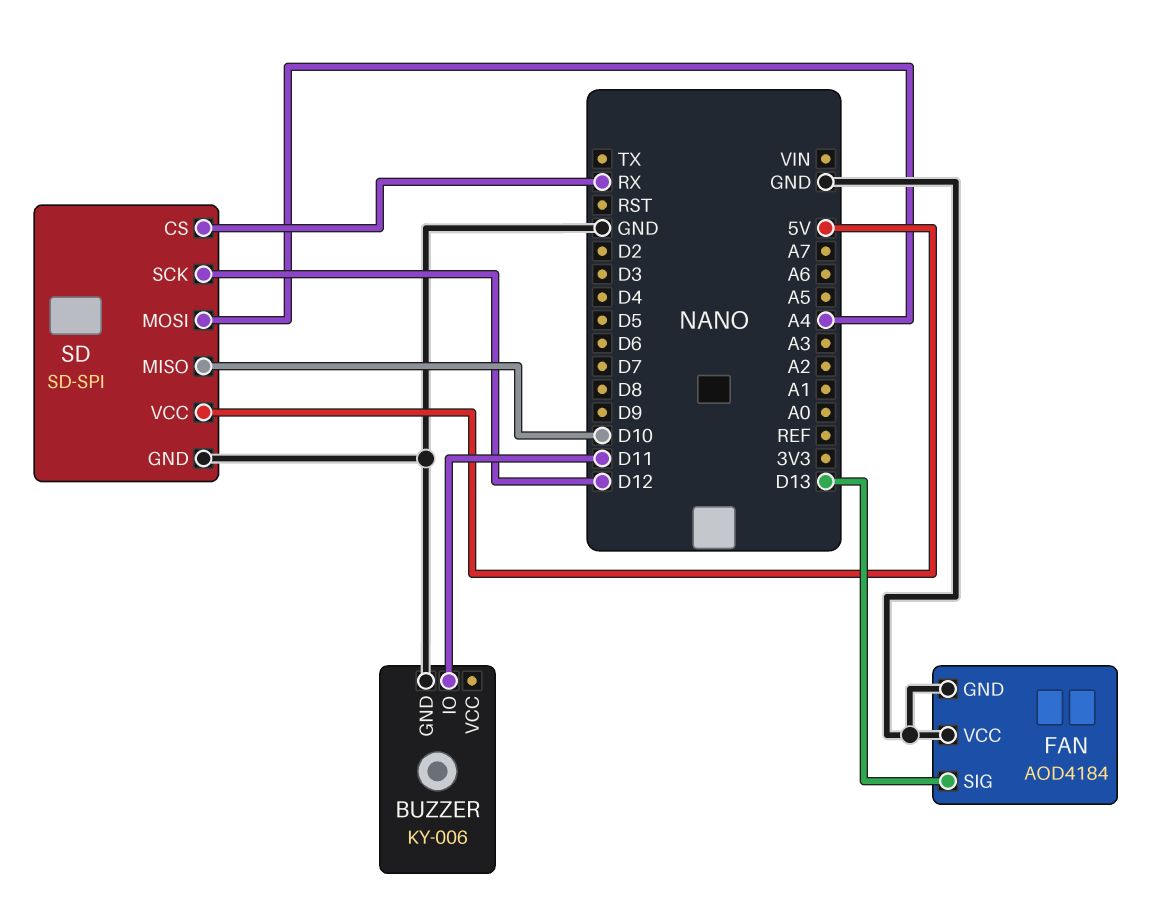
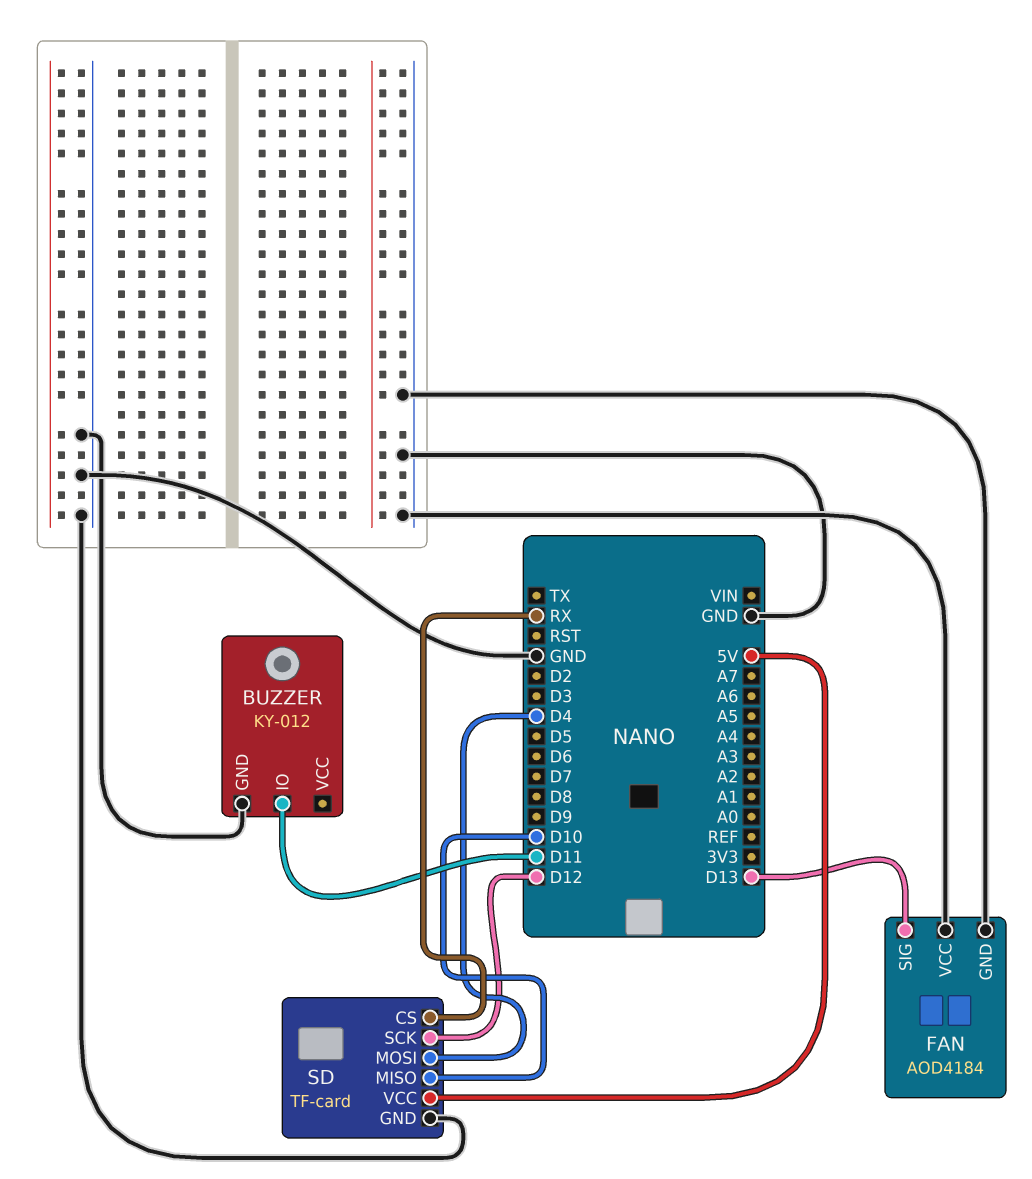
BUZZER: KY-006 -> KY-012
SD: SD-SPI -> TF-card
SD pin MOSI: A4 -> D4

